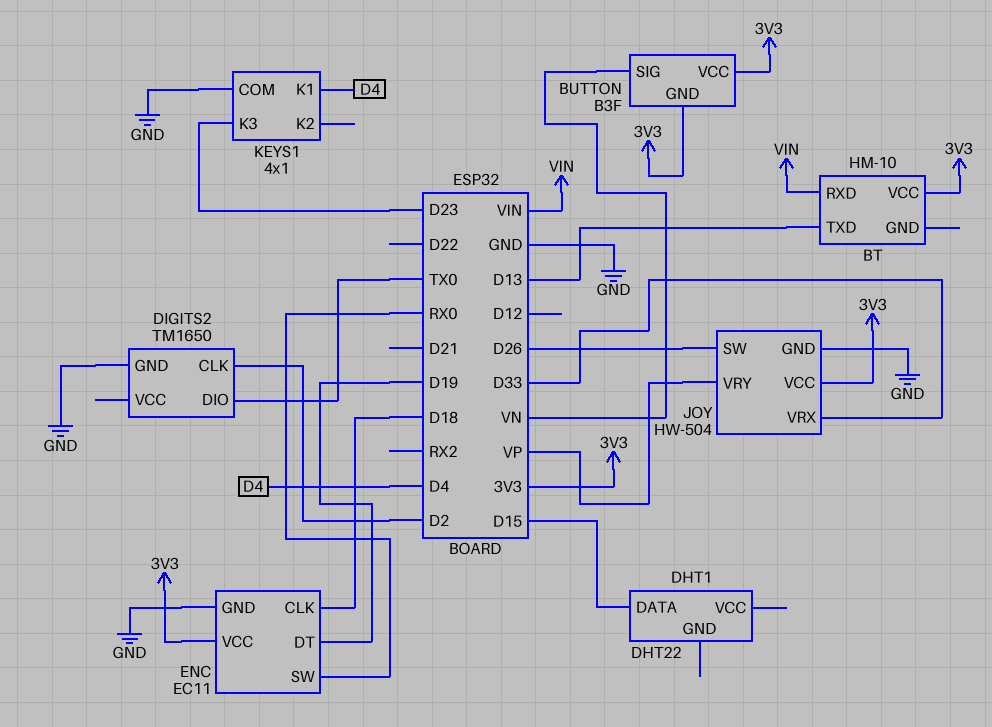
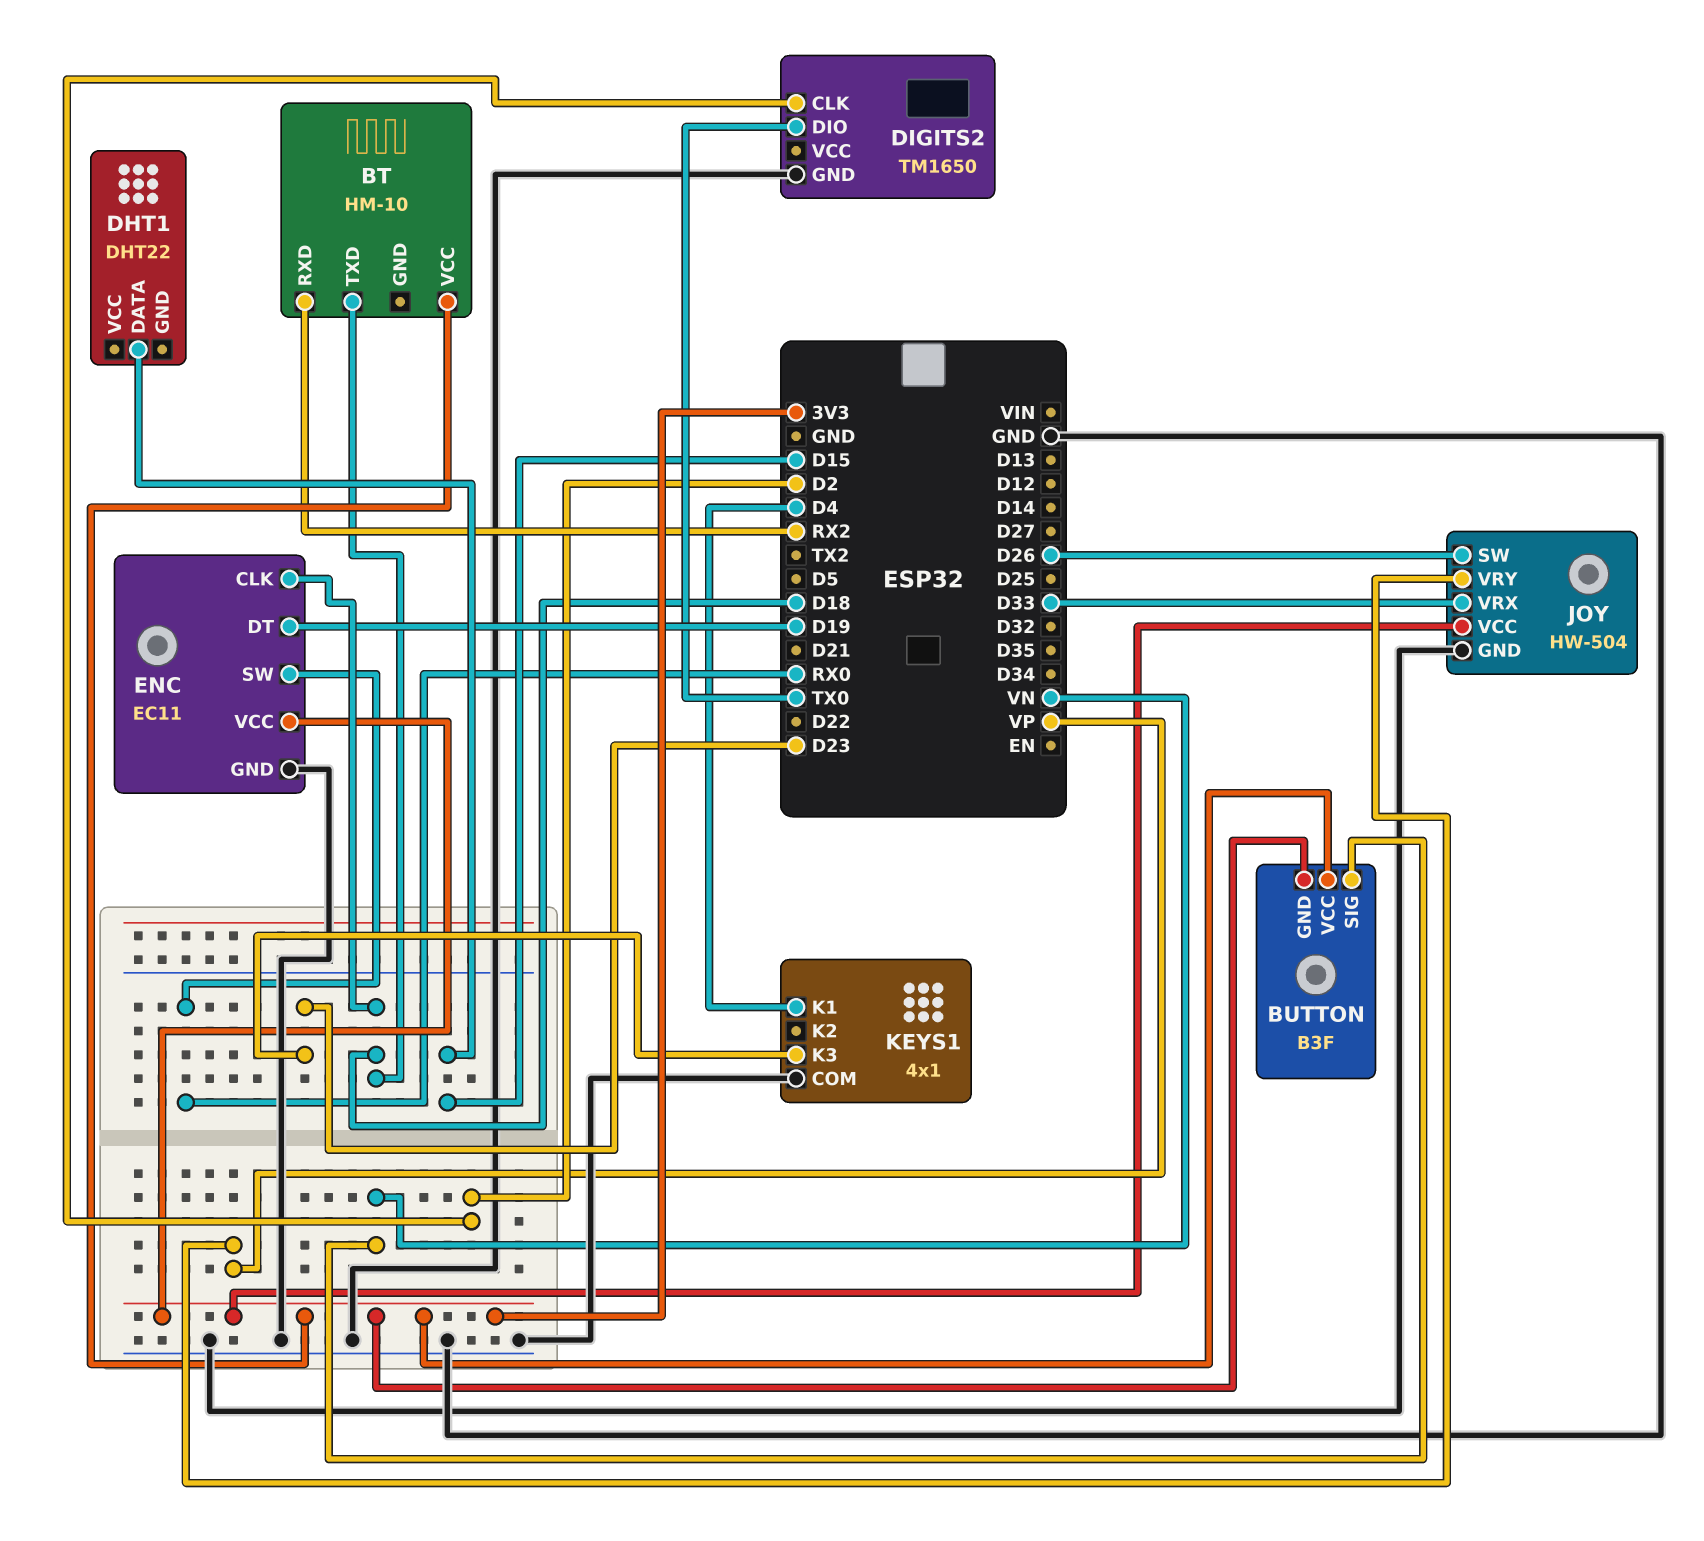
BT pin RXD: VIN -> RX2
BT pin TXD: D13 -> D18

